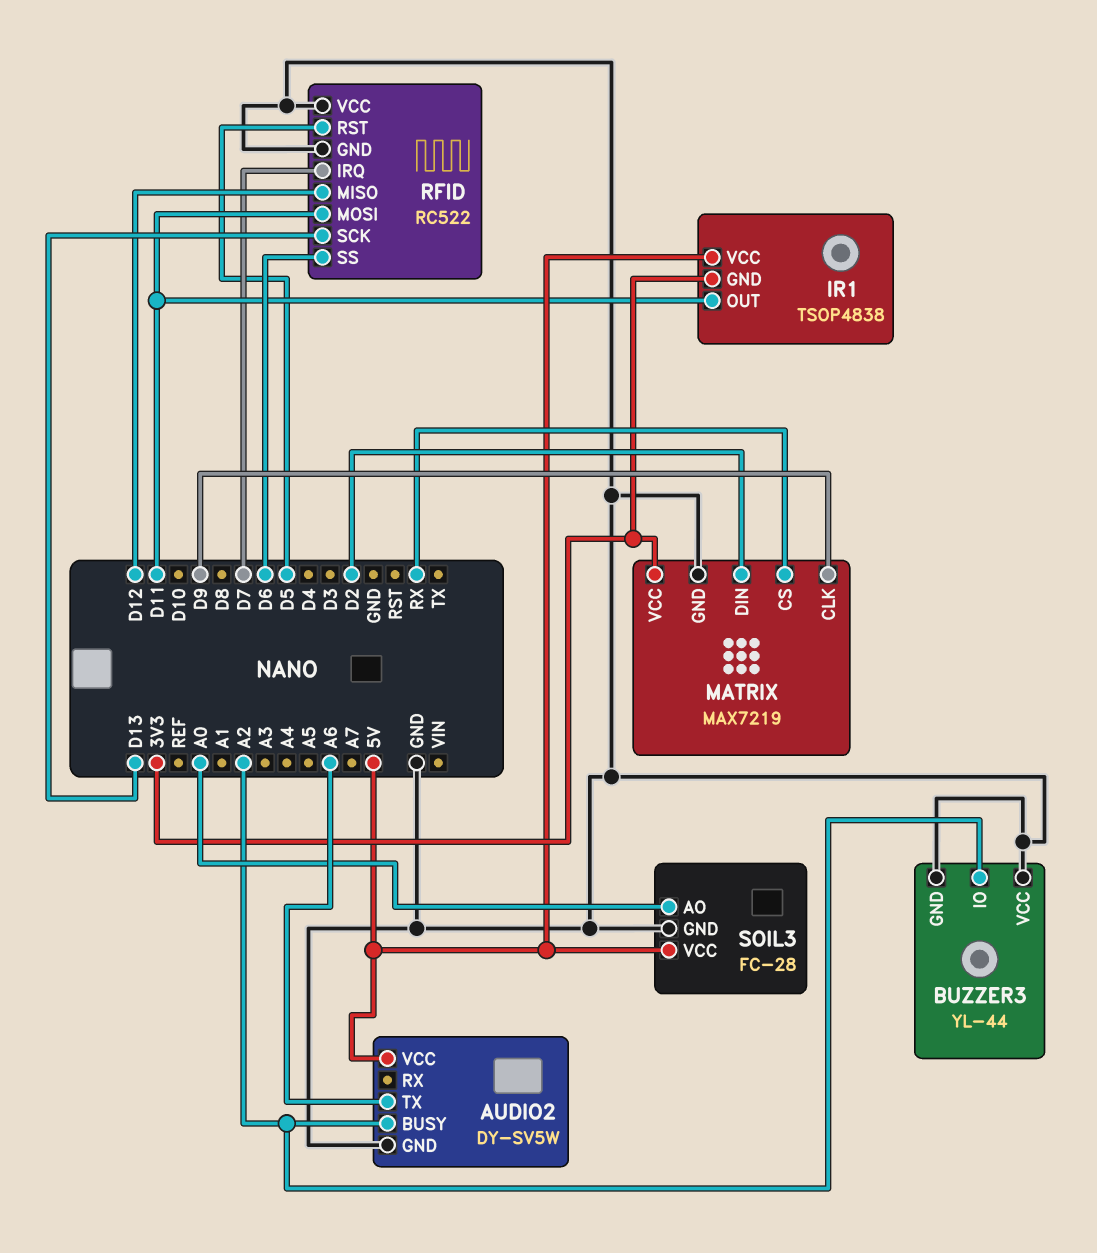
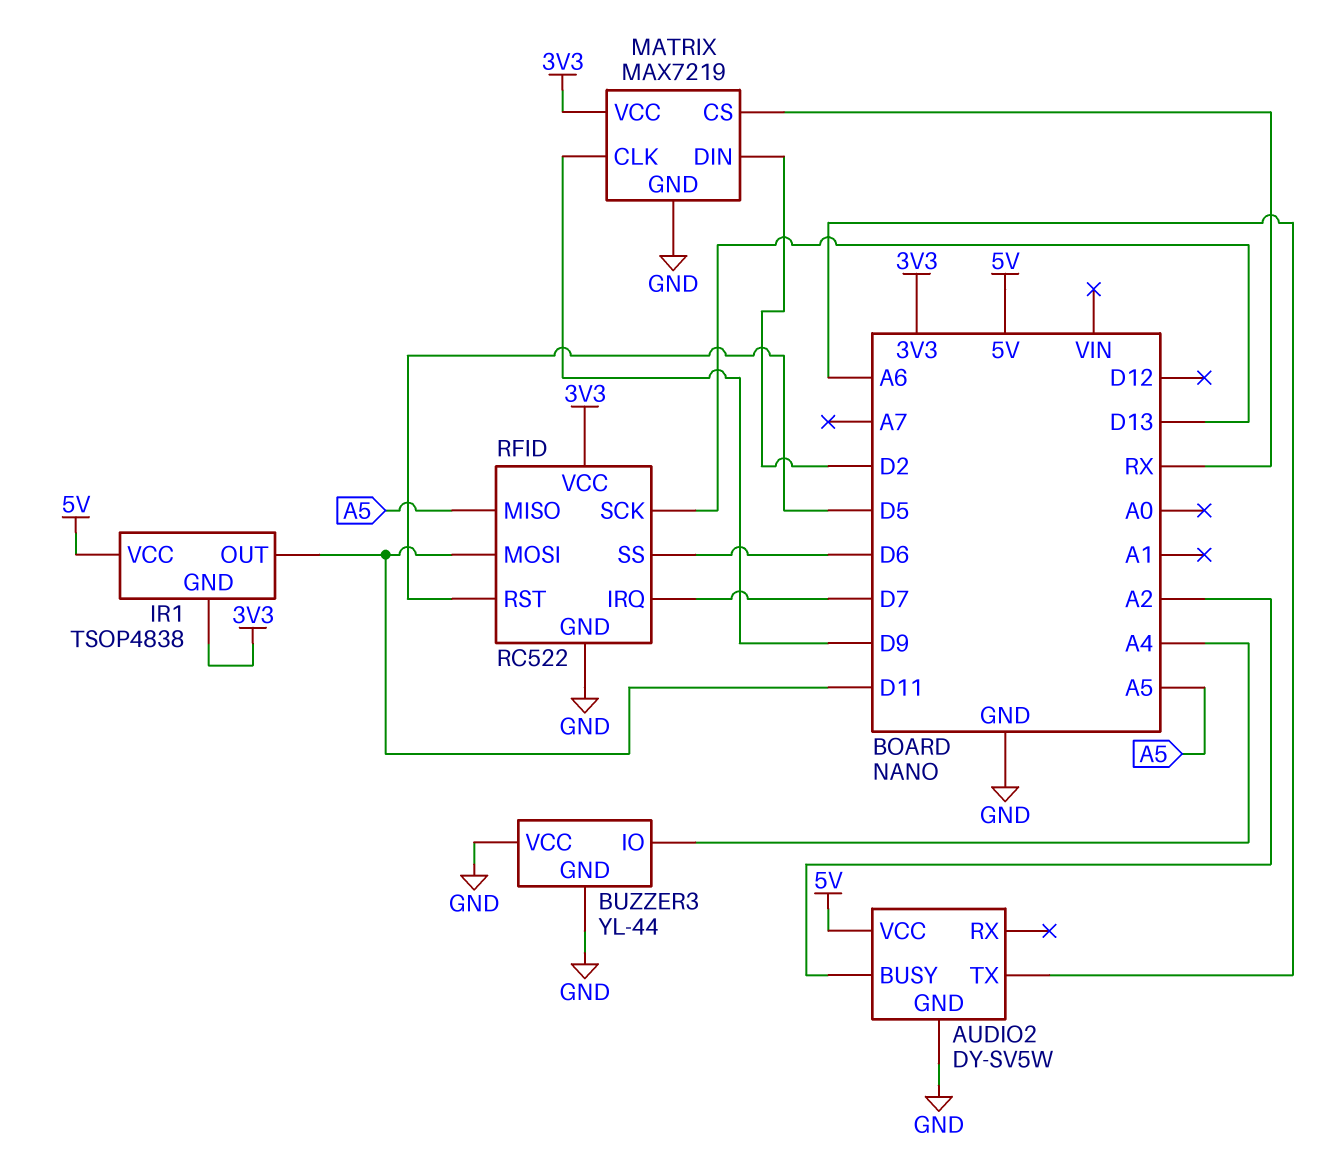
BUZZER3 pin IO: A2 -> A4
RFID pin MISO: D12 -> A5
RFID pin VCC: GND -> 3V3
SOIL3: FC-28 -> none
SOIL3 pin AO: A0 -> none
SOIL3 pin GND: GND -> none
SOIL3 pin VCC: 5V -> none

